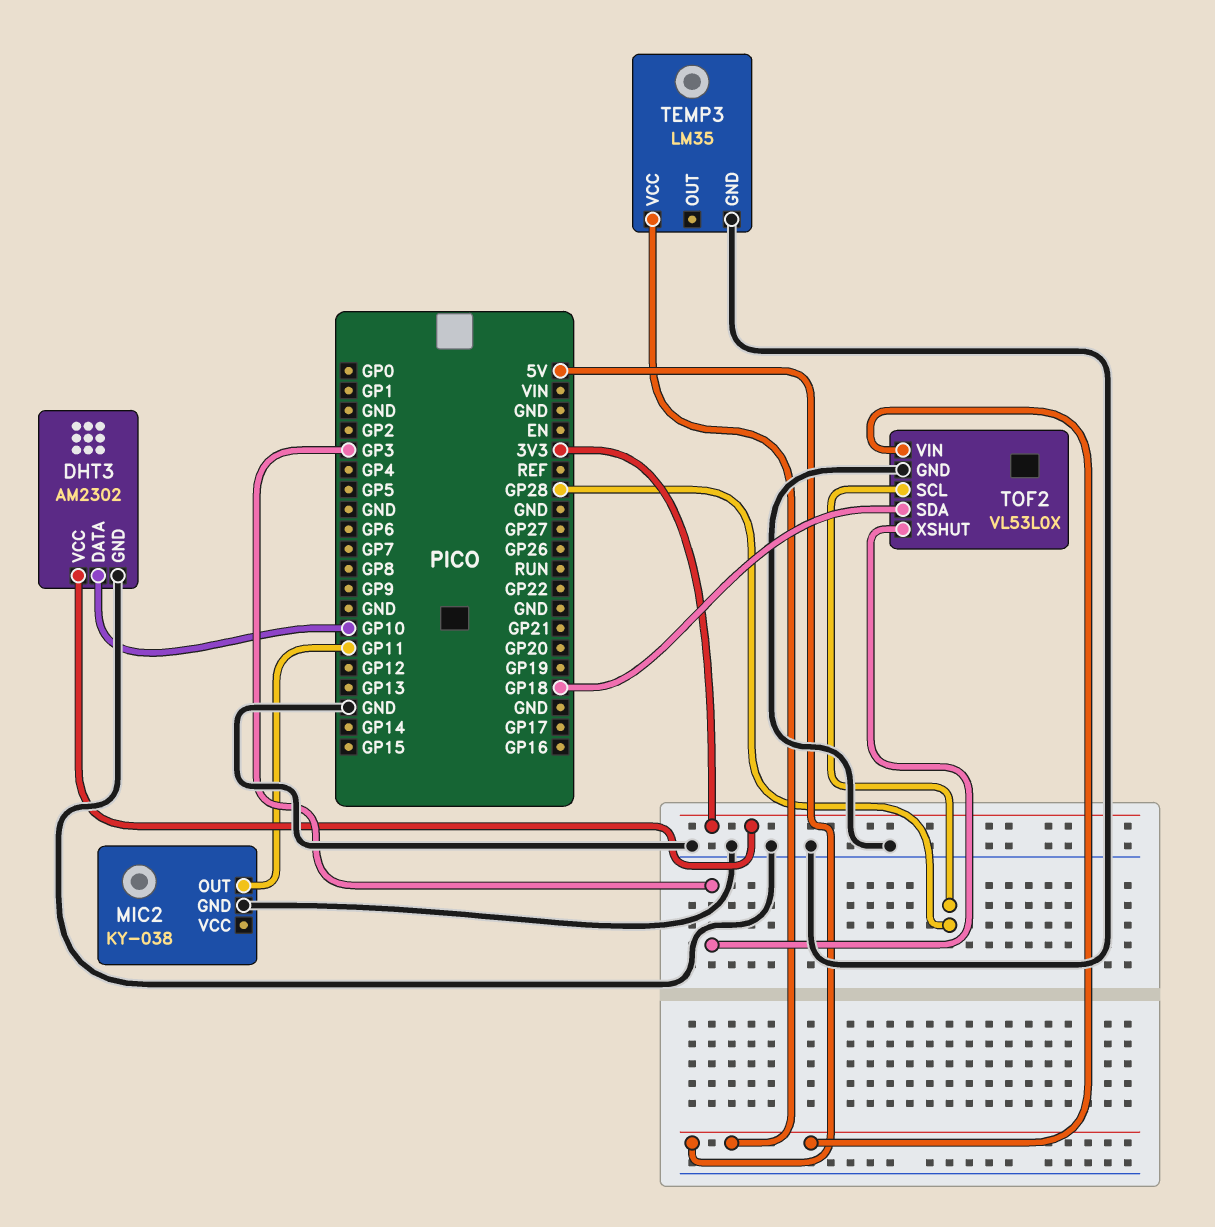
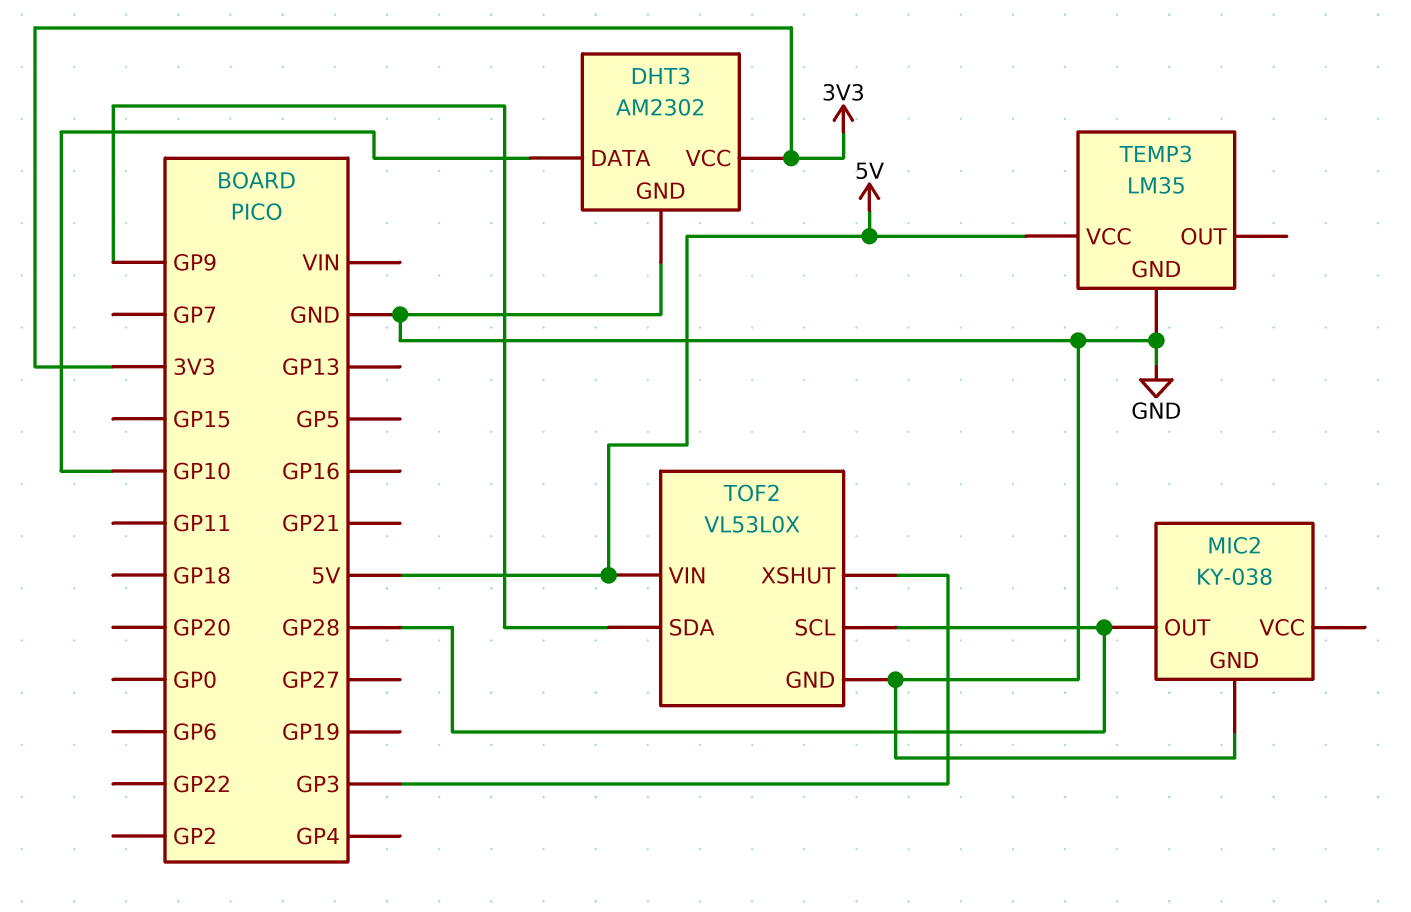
MIC2 pin OUT: GP11 -> GP28
TOF2 pin SDA: GP18 -> GP9

